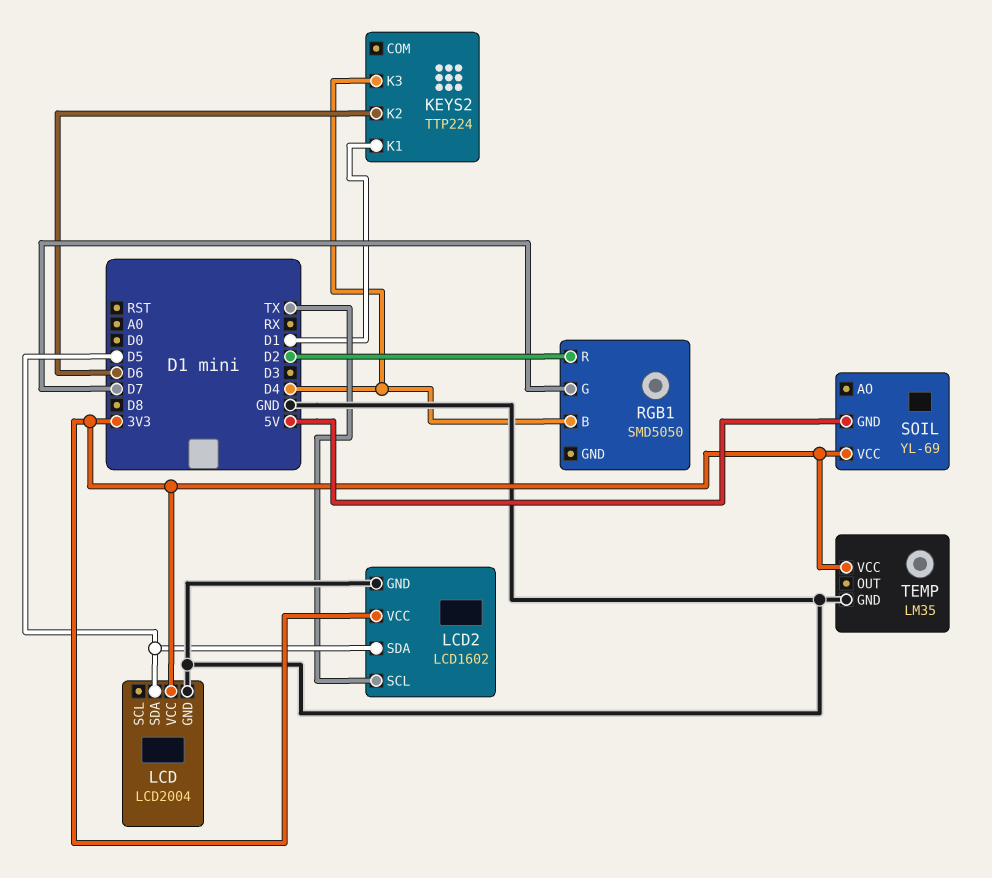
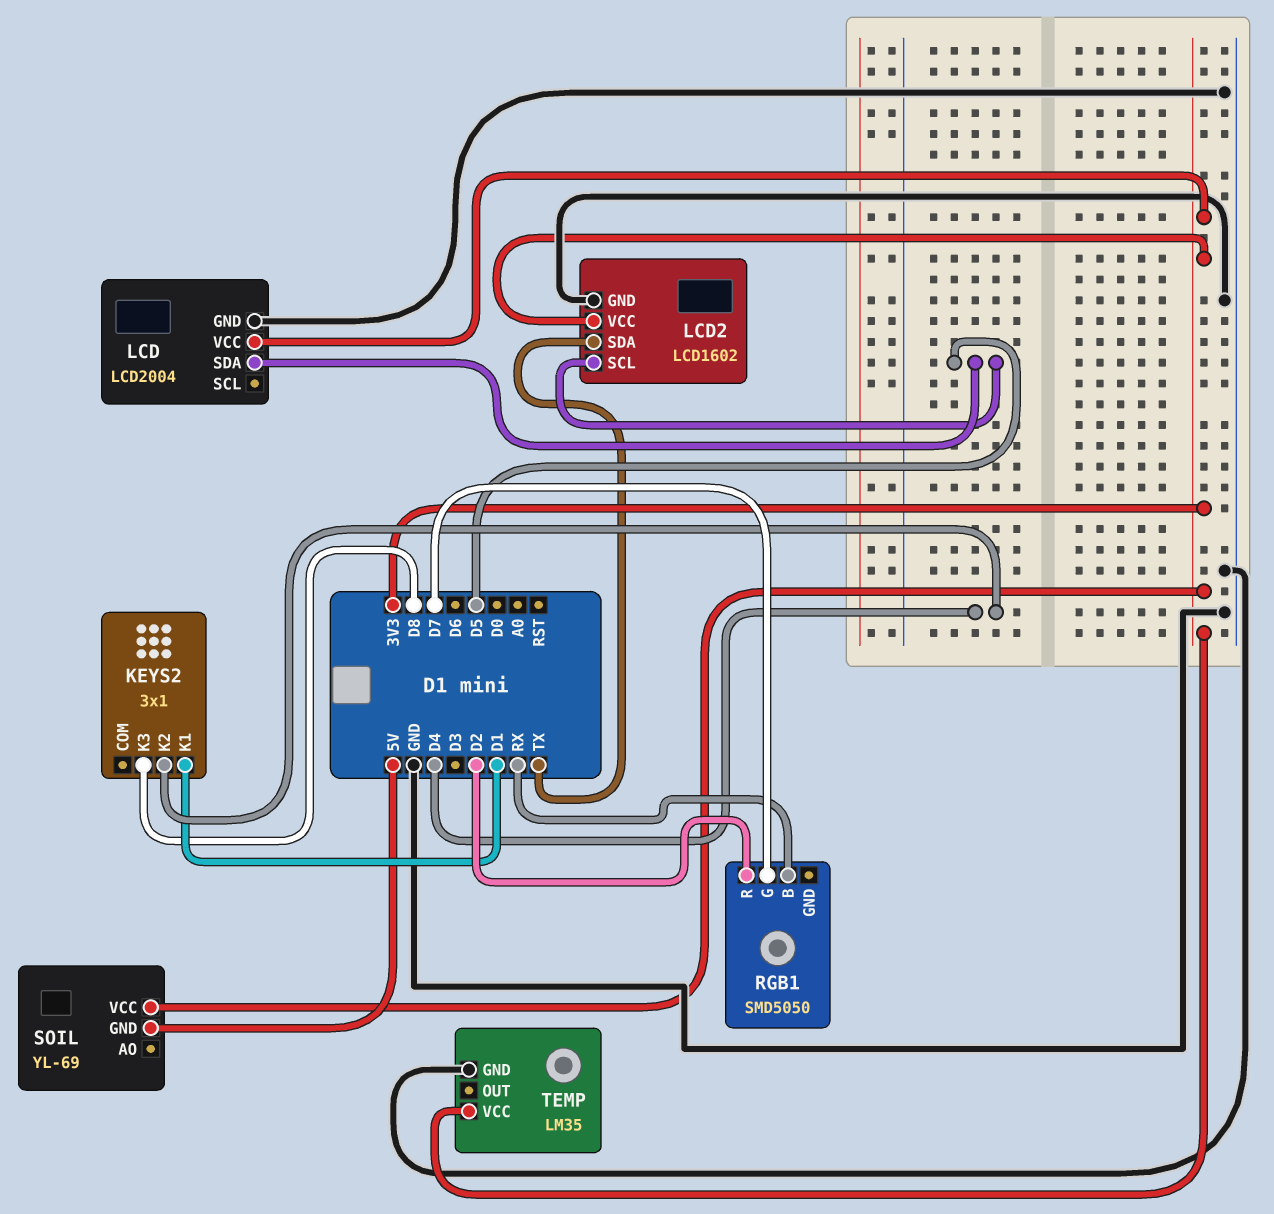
KEYS2: TTP224 -> 3x1
KEYS2 pin K2: D6 -> D4
KEYS2 pin K3: D4 -> D8
LCD2 pin SCL: TX -> D5
LCD2 pin SDA: D5 -> TX
RGB1 pin B: D4 -> RX

